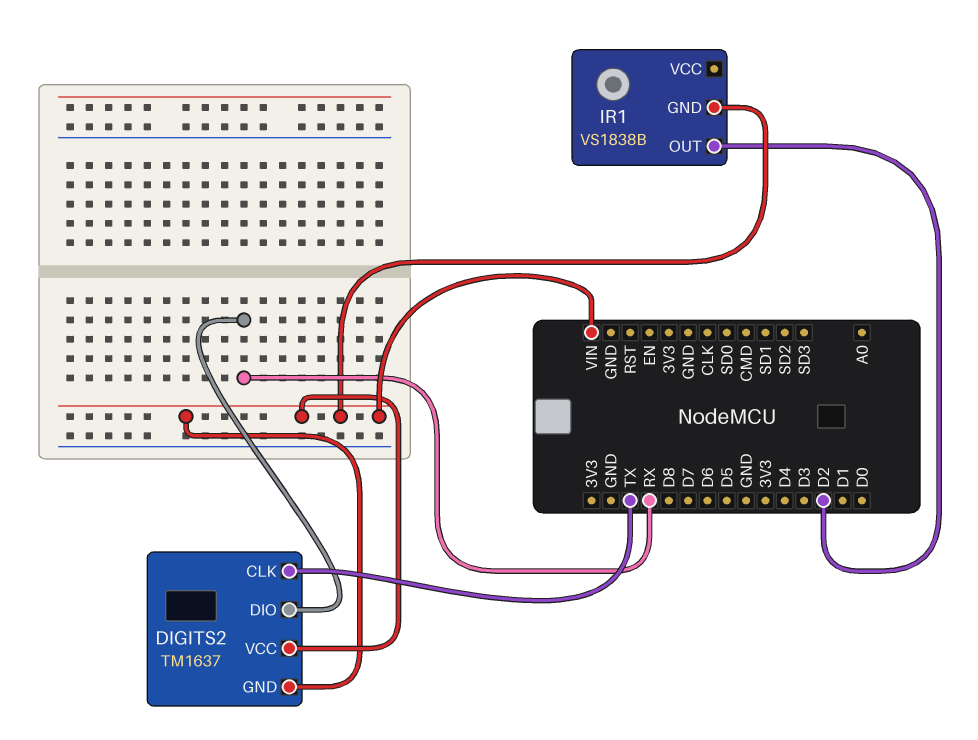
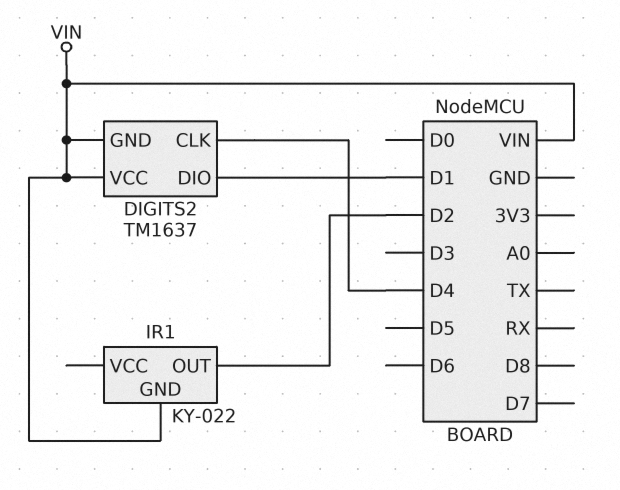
DIGITS2 pin CLK: TX -> D4
DIGITS2 pin DIO: RX -> D1
IR1: VS1838B -> KY-022

